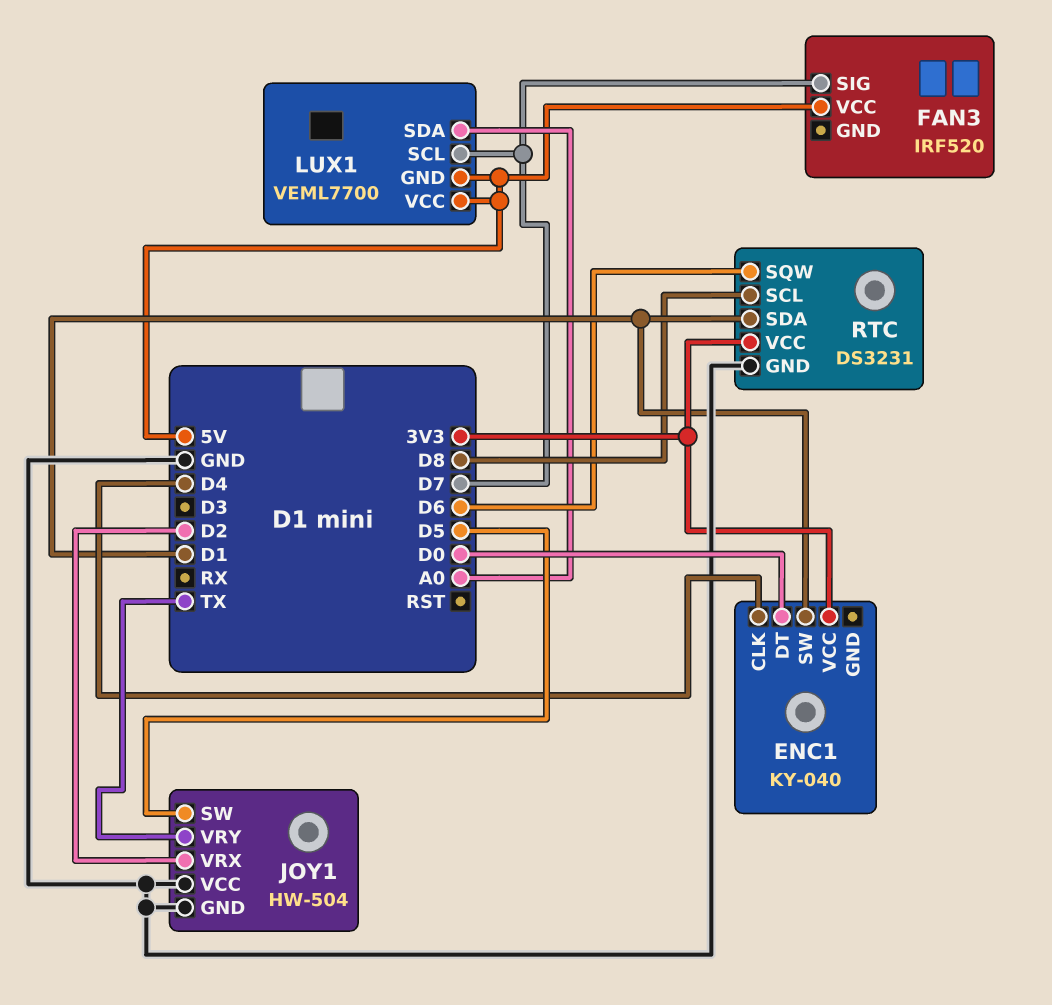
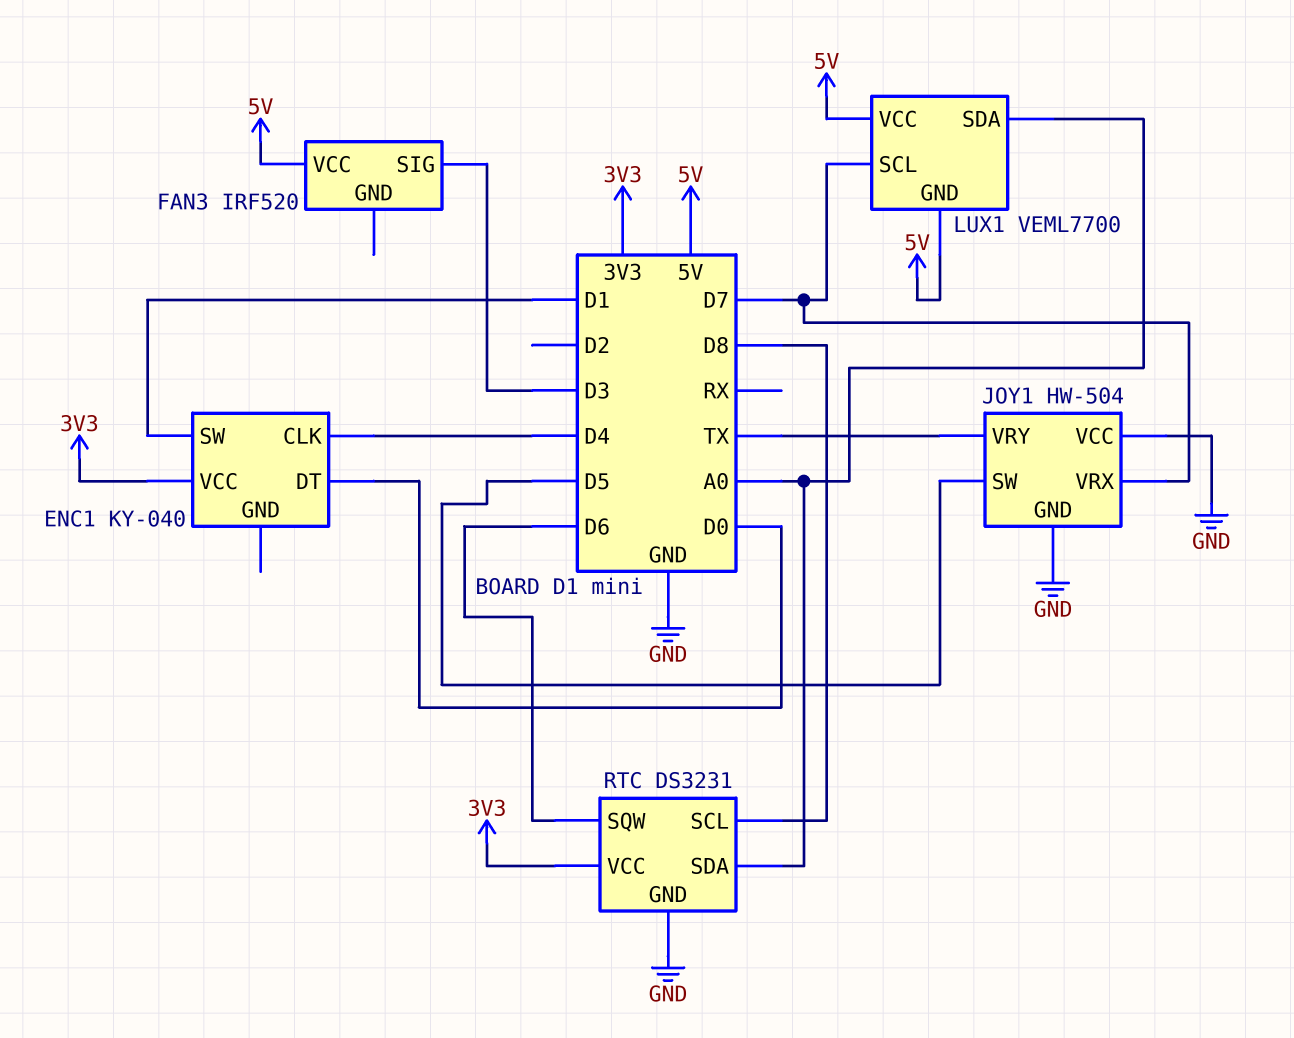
FAN3 pin SIG: D7 -> D3
JOY1 pin VRX: D2 -> D7
RTC pin SDA: D1 -> A0

